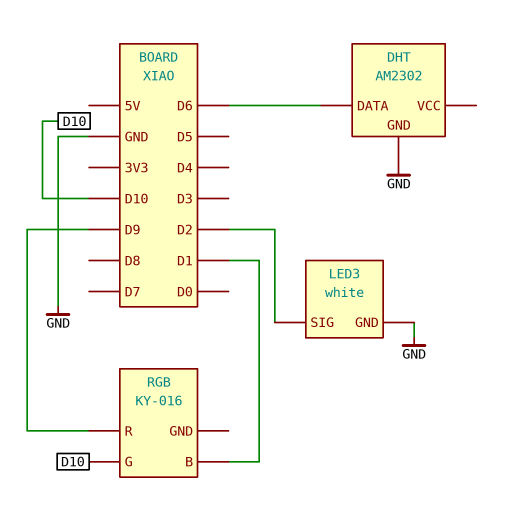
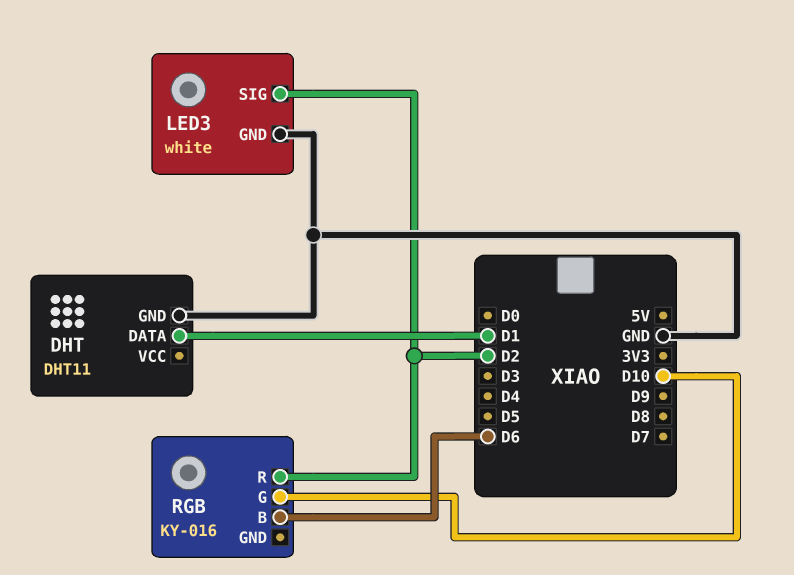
DHT: AM2302 -> DHT11
DHT pin DATA: D6 -> D1
RGB pin B: D1 -> D6
RGB pin R: D9 -> D2

